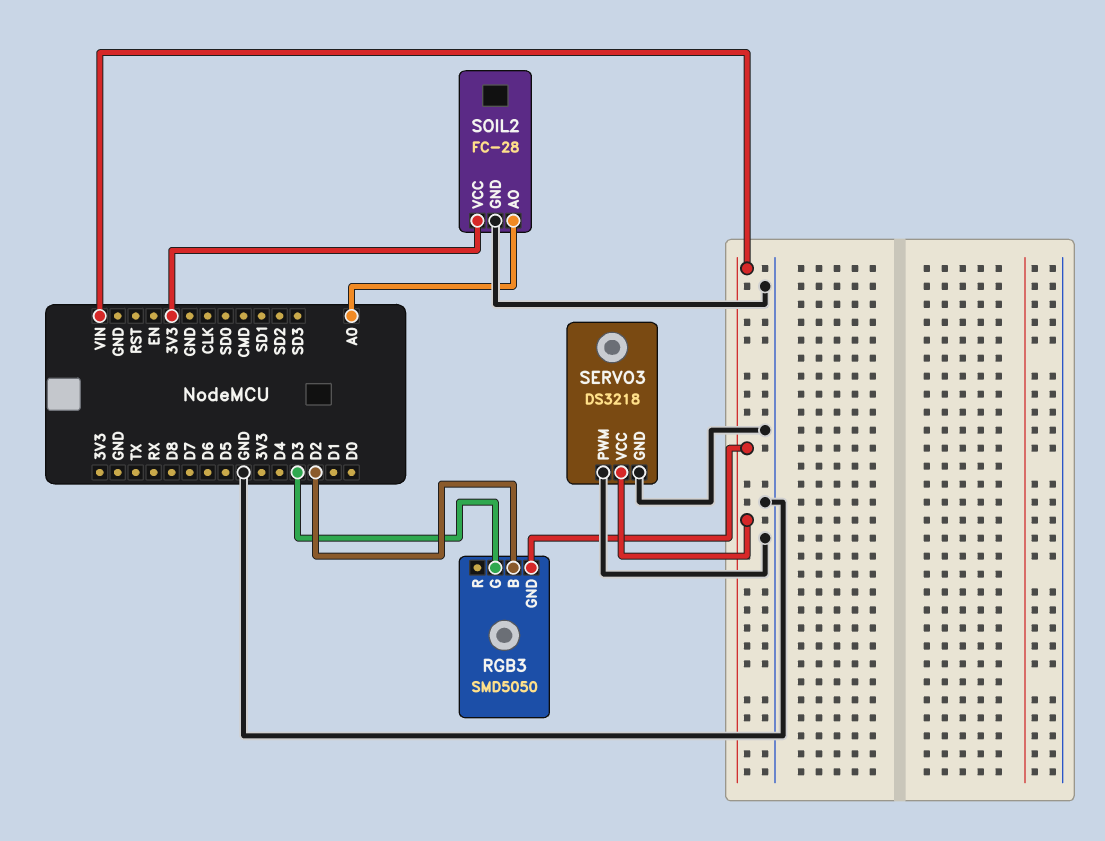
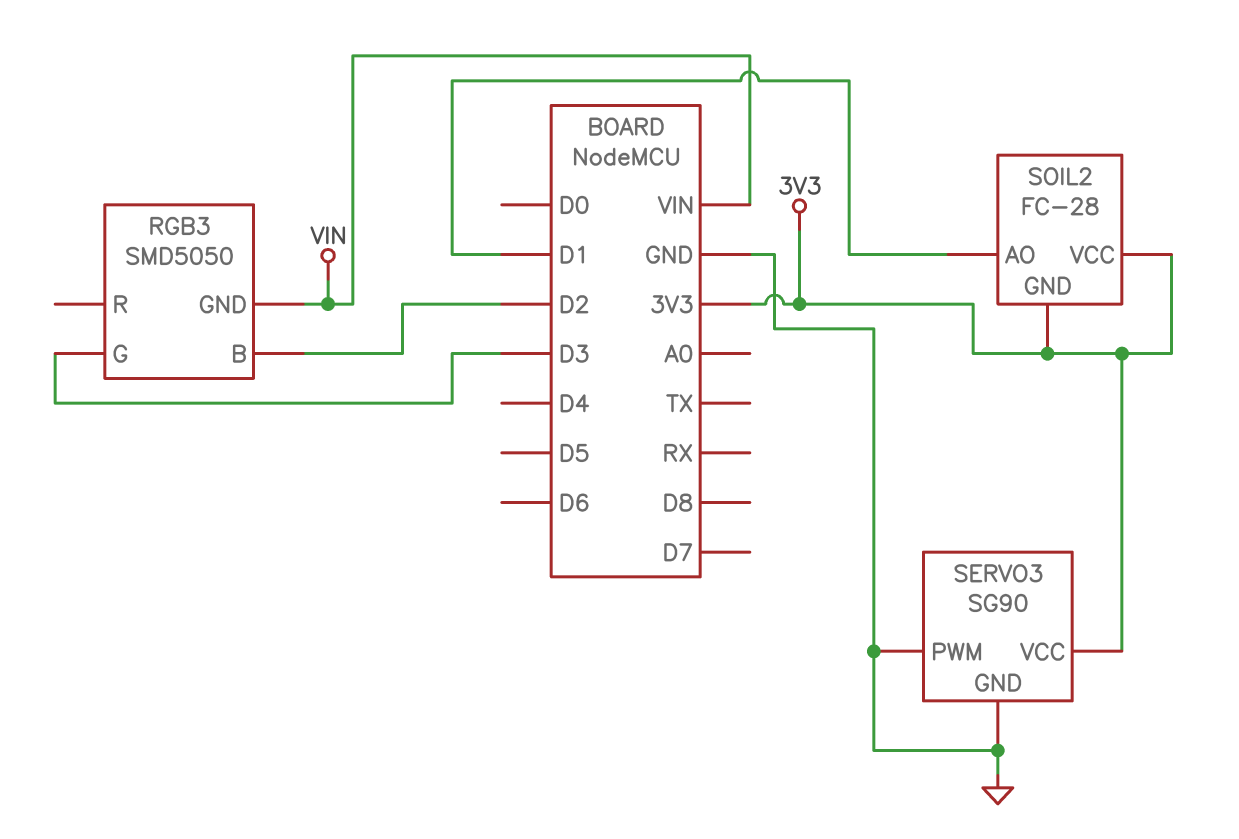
SERVO3: DS3218 -> SG90
SERVO3 pin VCC: VIN -> 3V3
SOIL2 pin AO: A0 -> D1
SOIL2 pin GND: GND -> 3V3

